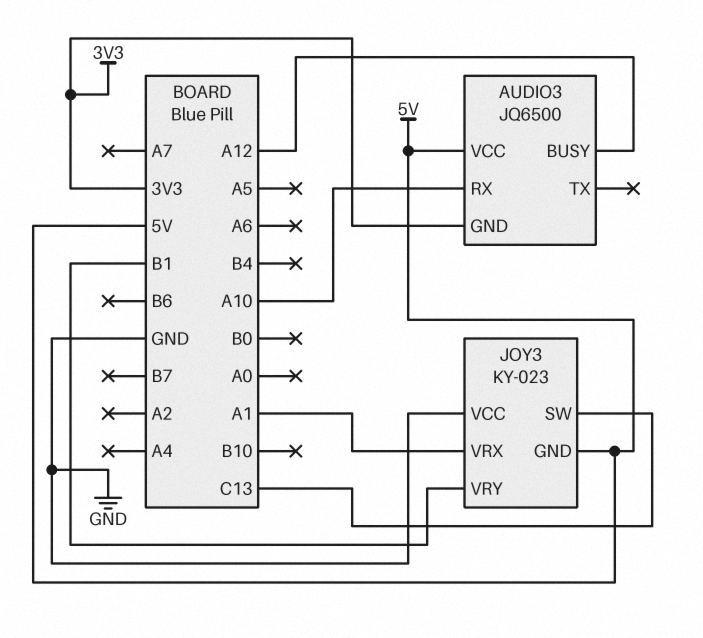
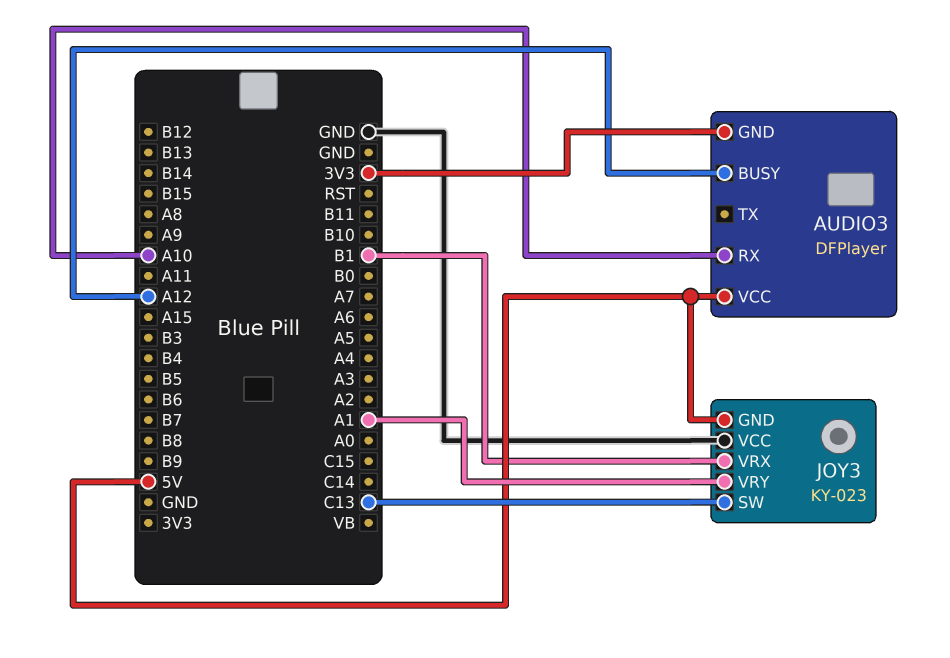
AUDIO3: JQ6500 -> DFPlayer
JOY3 pin VRX: A1 -> B1
JOY3 pin VRY: B1 -> A1

